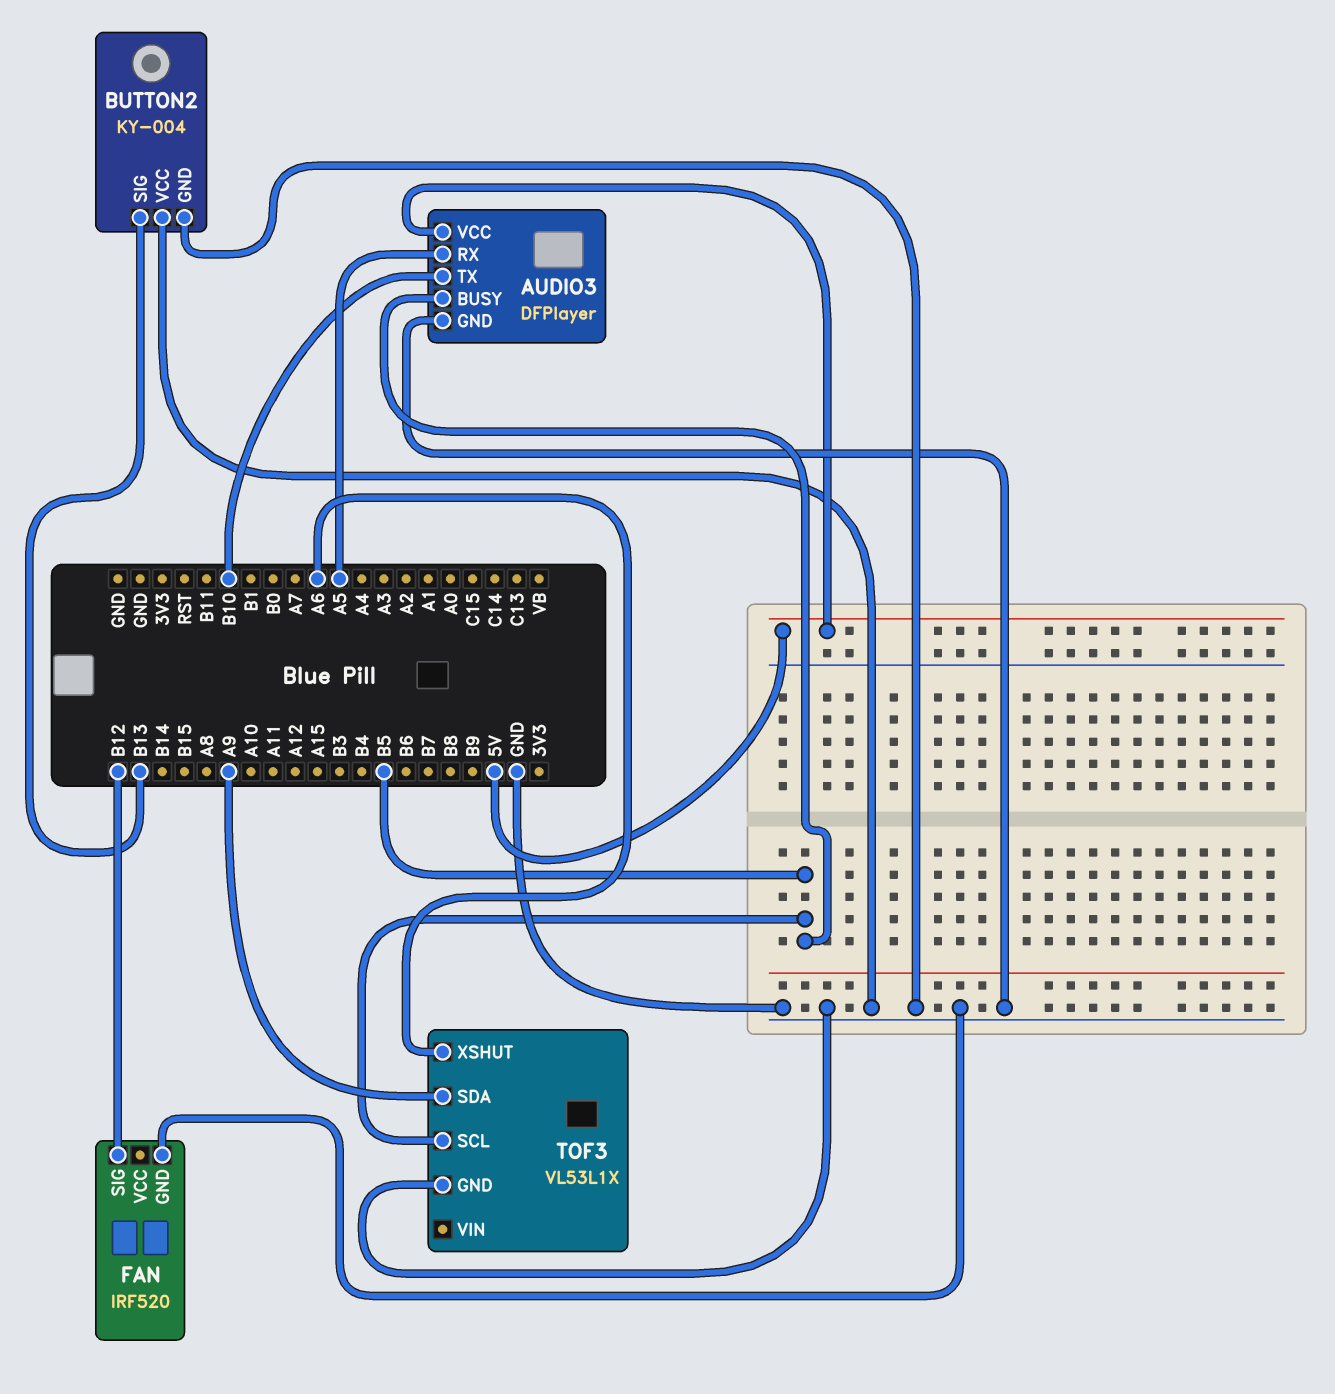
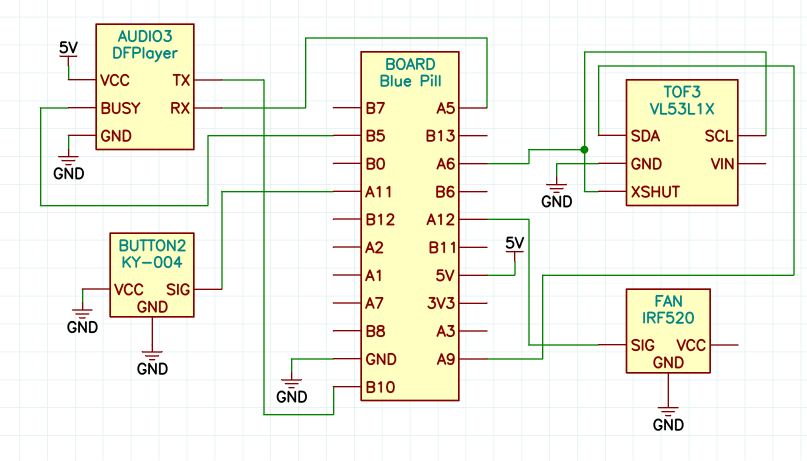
BUTTON2 pin SIG: B13 -> A11
FAN pin SIG: B12 -> A12
TOF3 pin SCL: B5 -> A6

